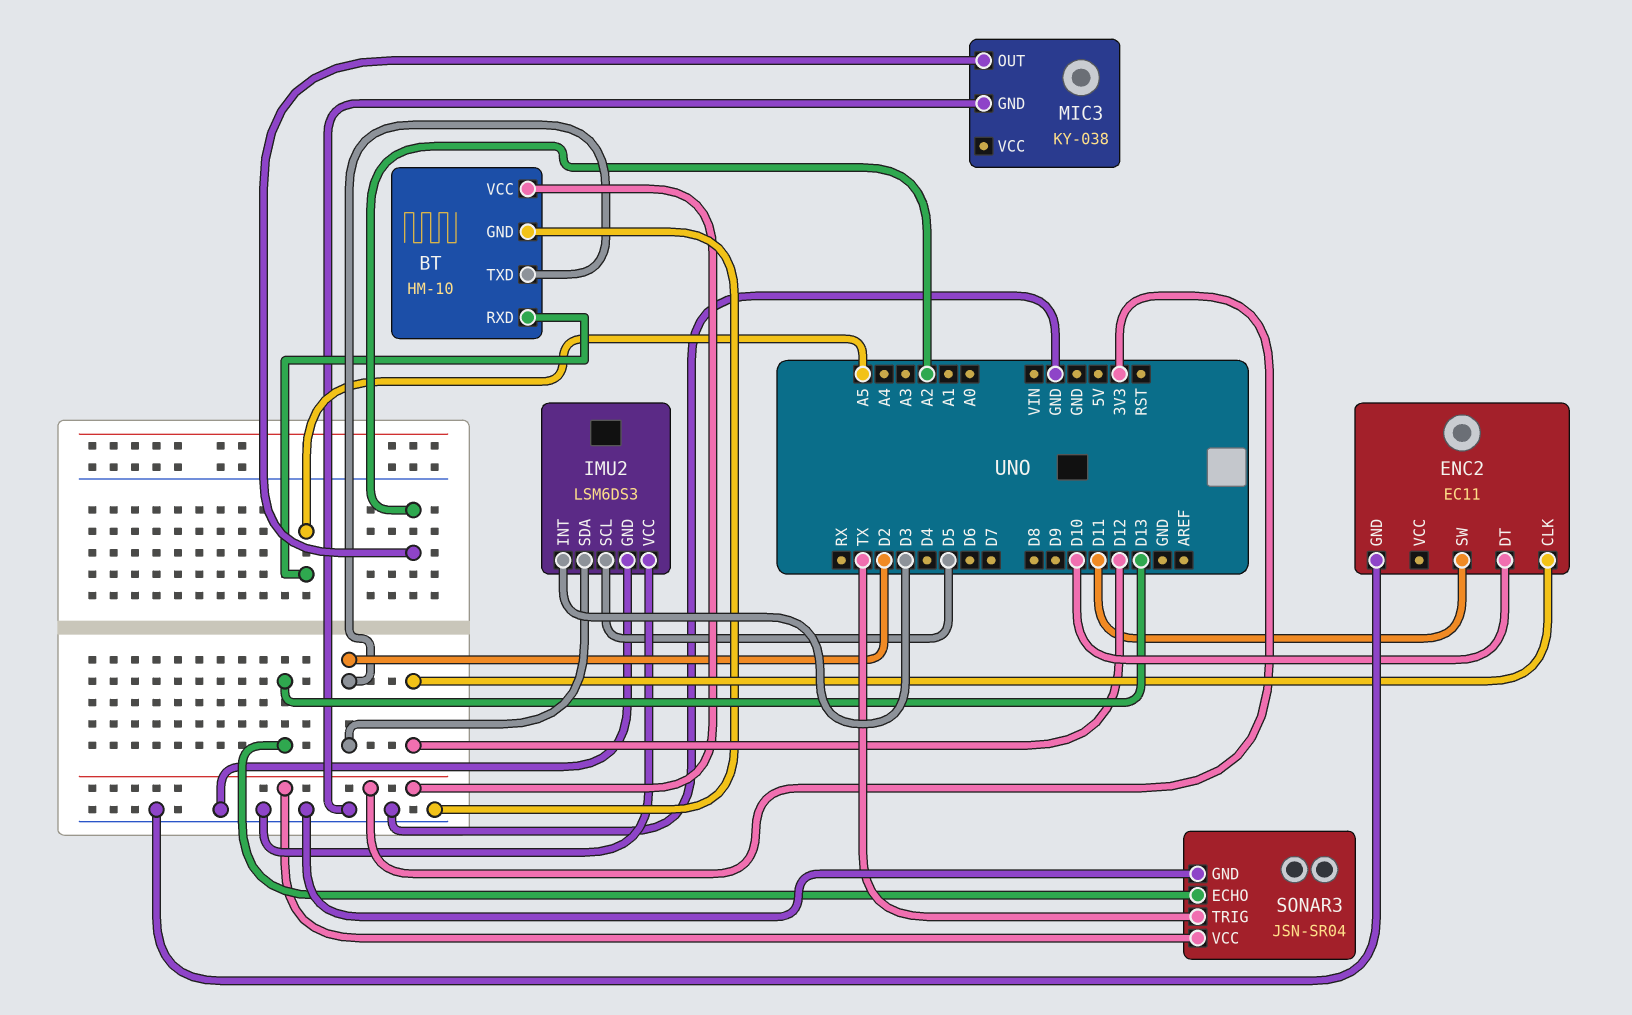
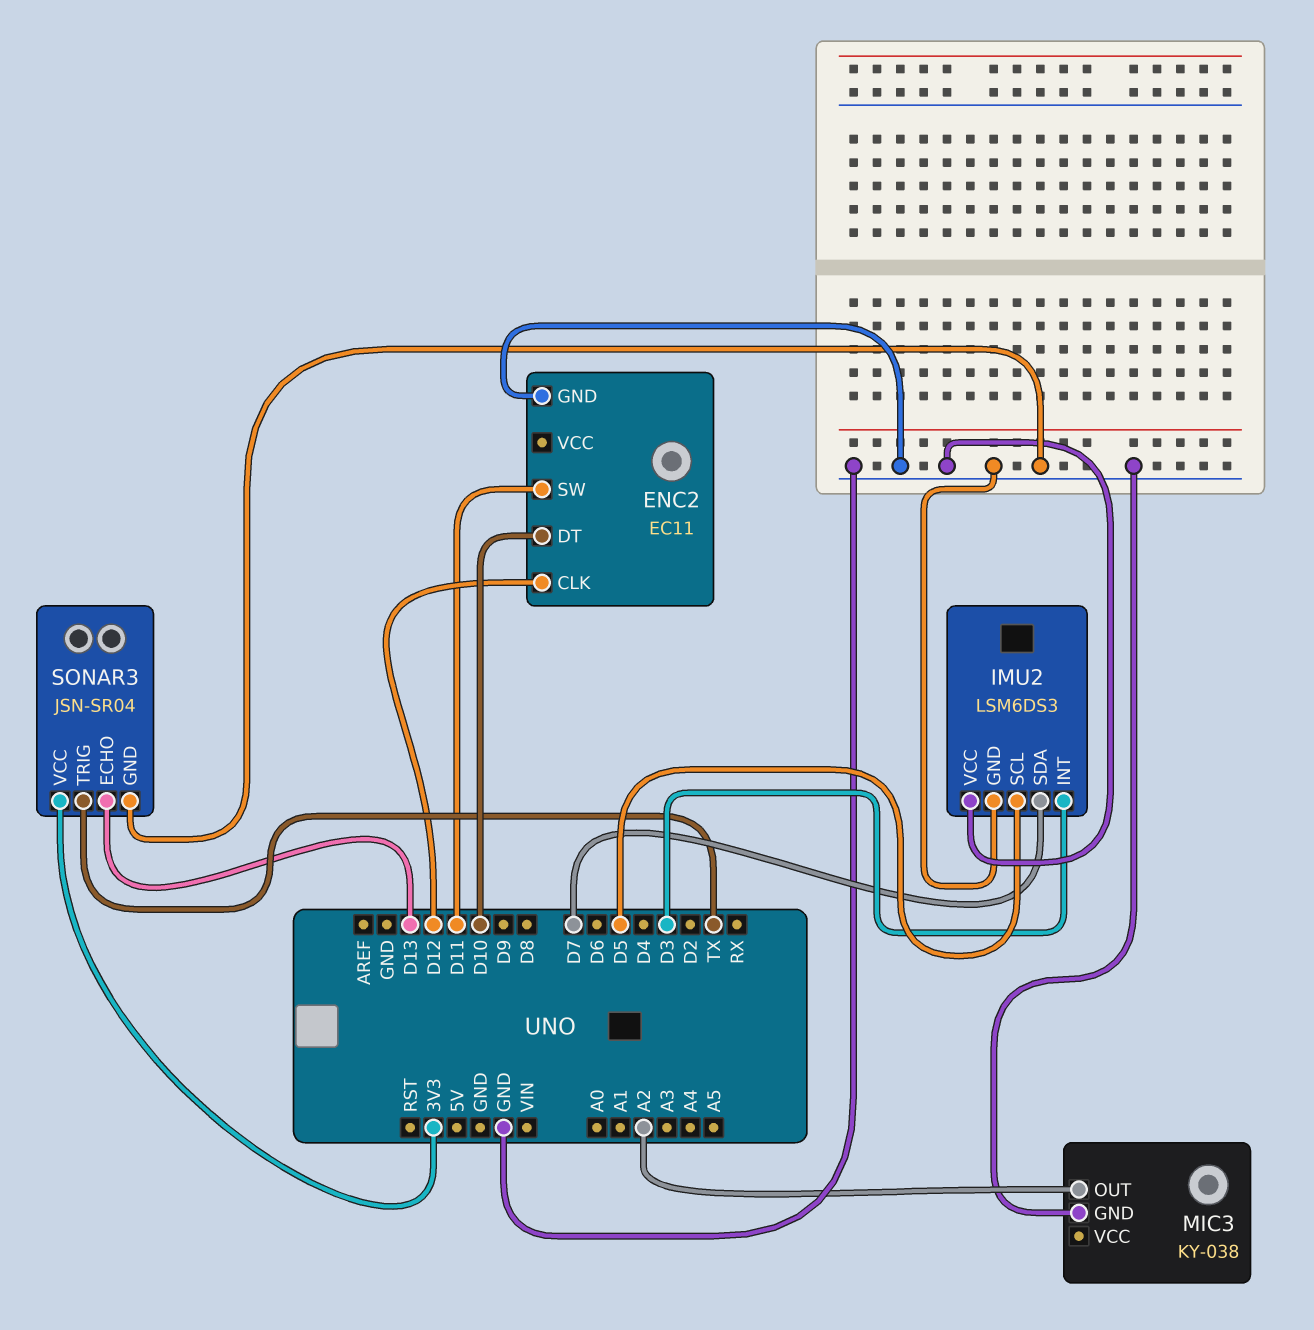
BT: HM-10 -> none
BT pin GND: GND -> none
BT pin RXD: A5 -> none
BT pin TXD: D2 -> none
BT pin VCC: 3V3 -> none
IMU2 pin SDA: D2 -> D7

